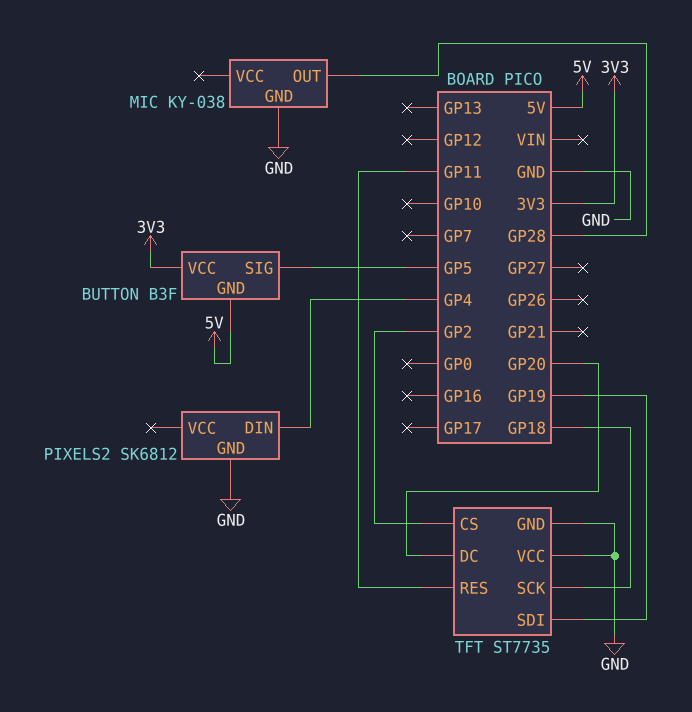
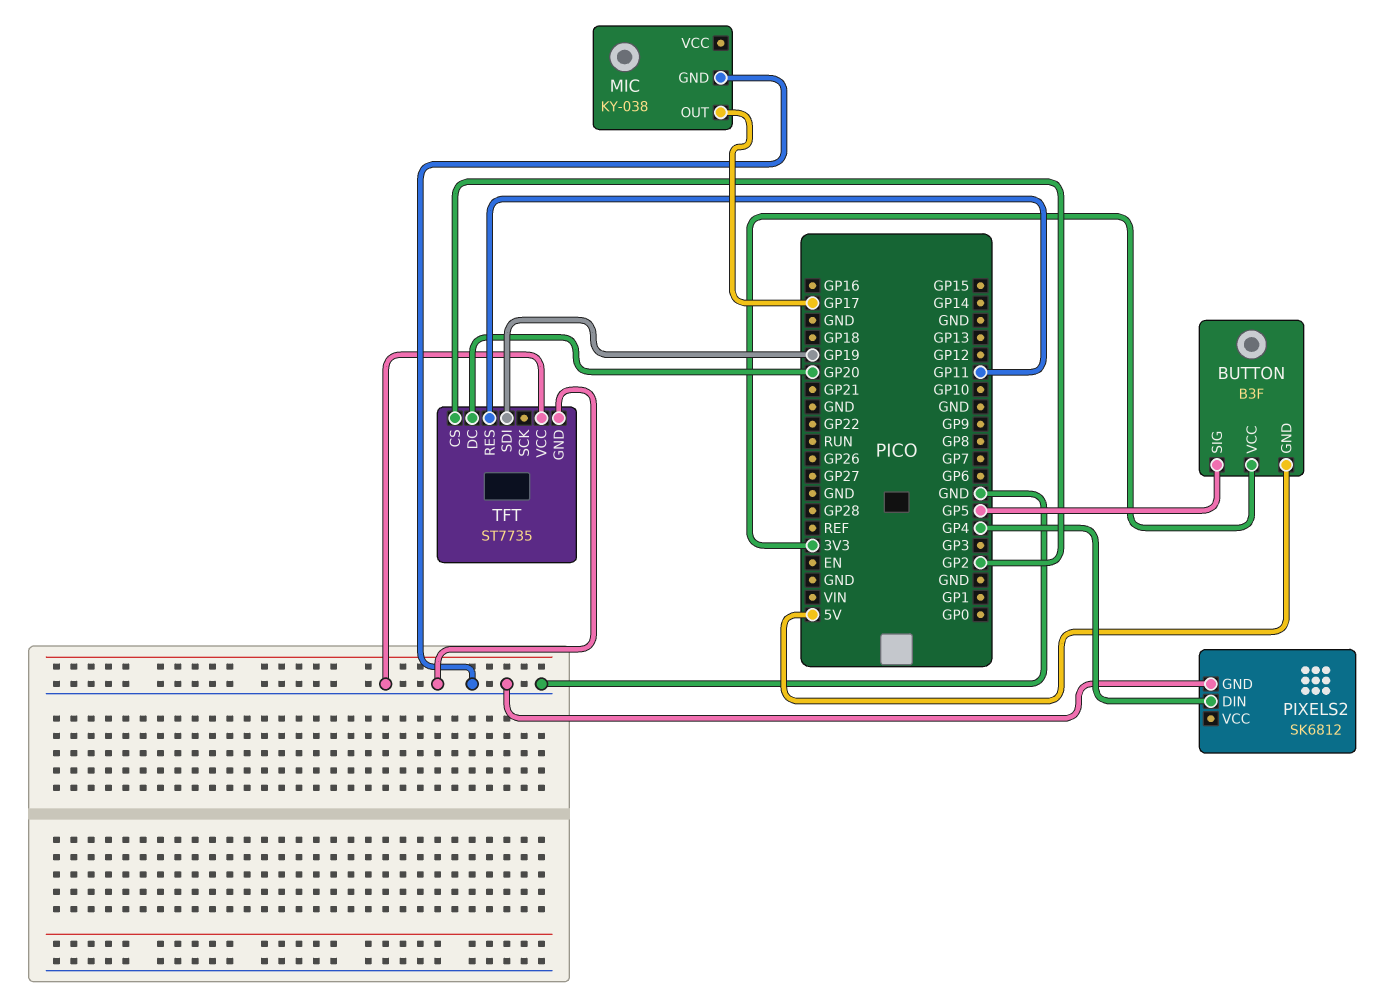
MIC pin OUT: GP28 -> GP17
TFT pin SCK: GP18 -> none

